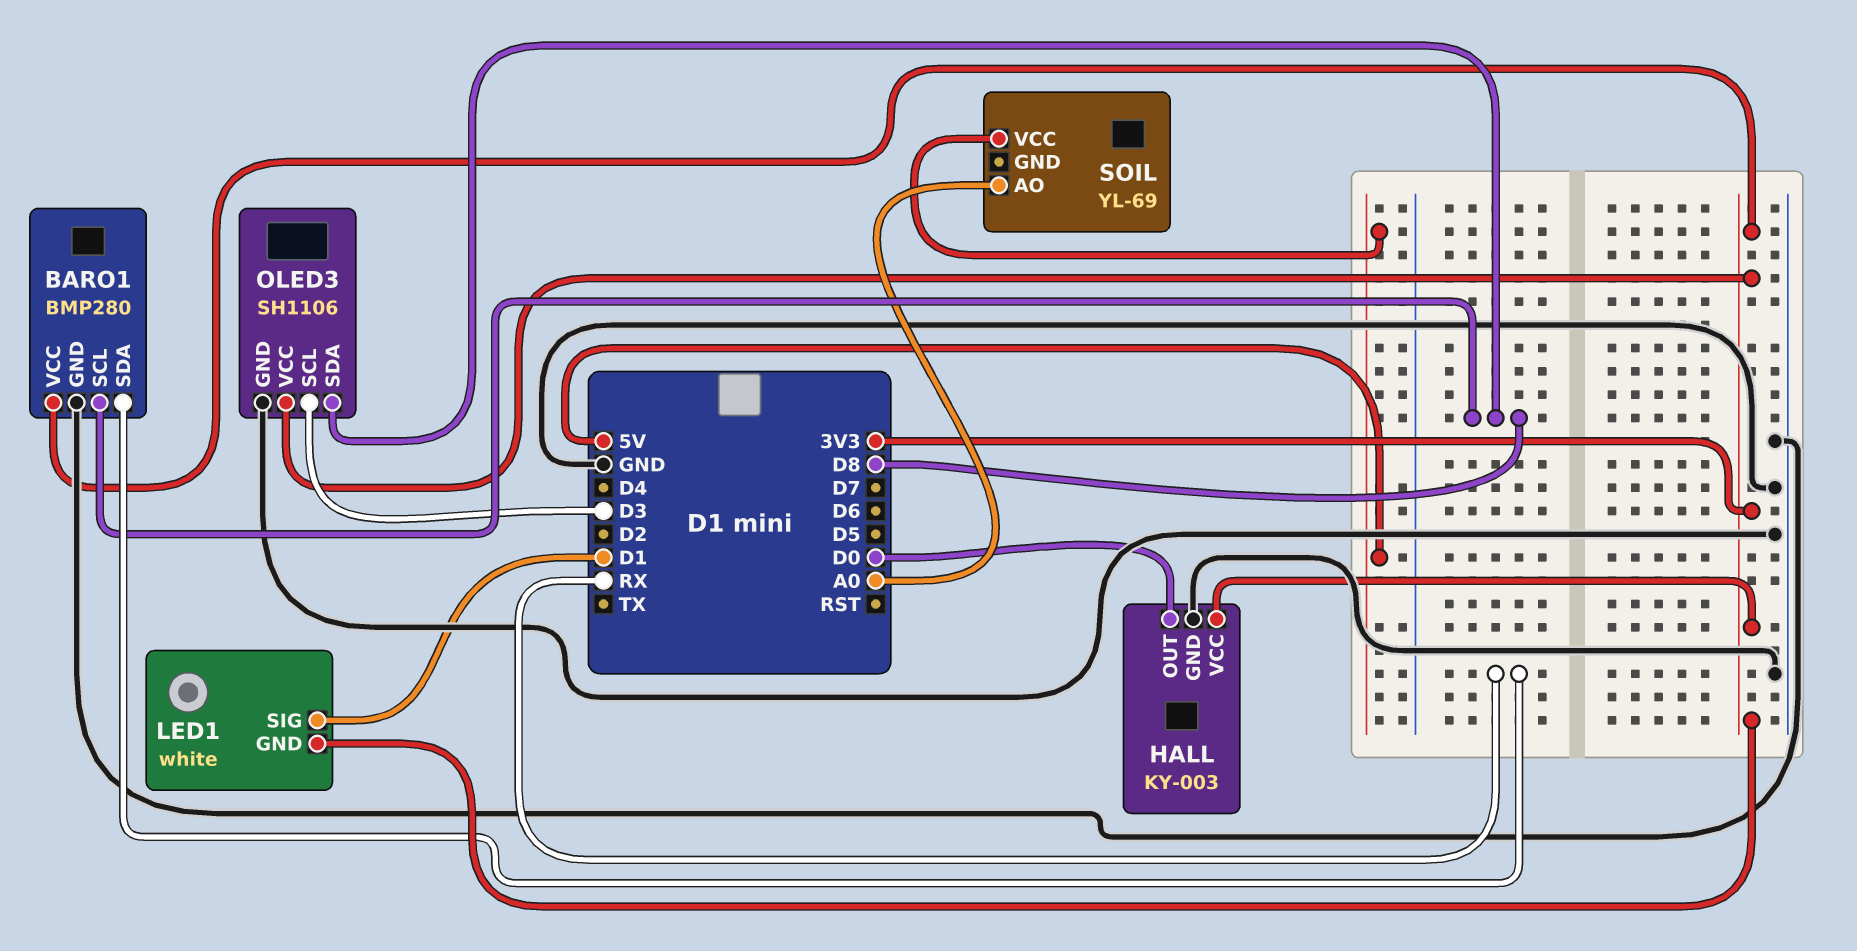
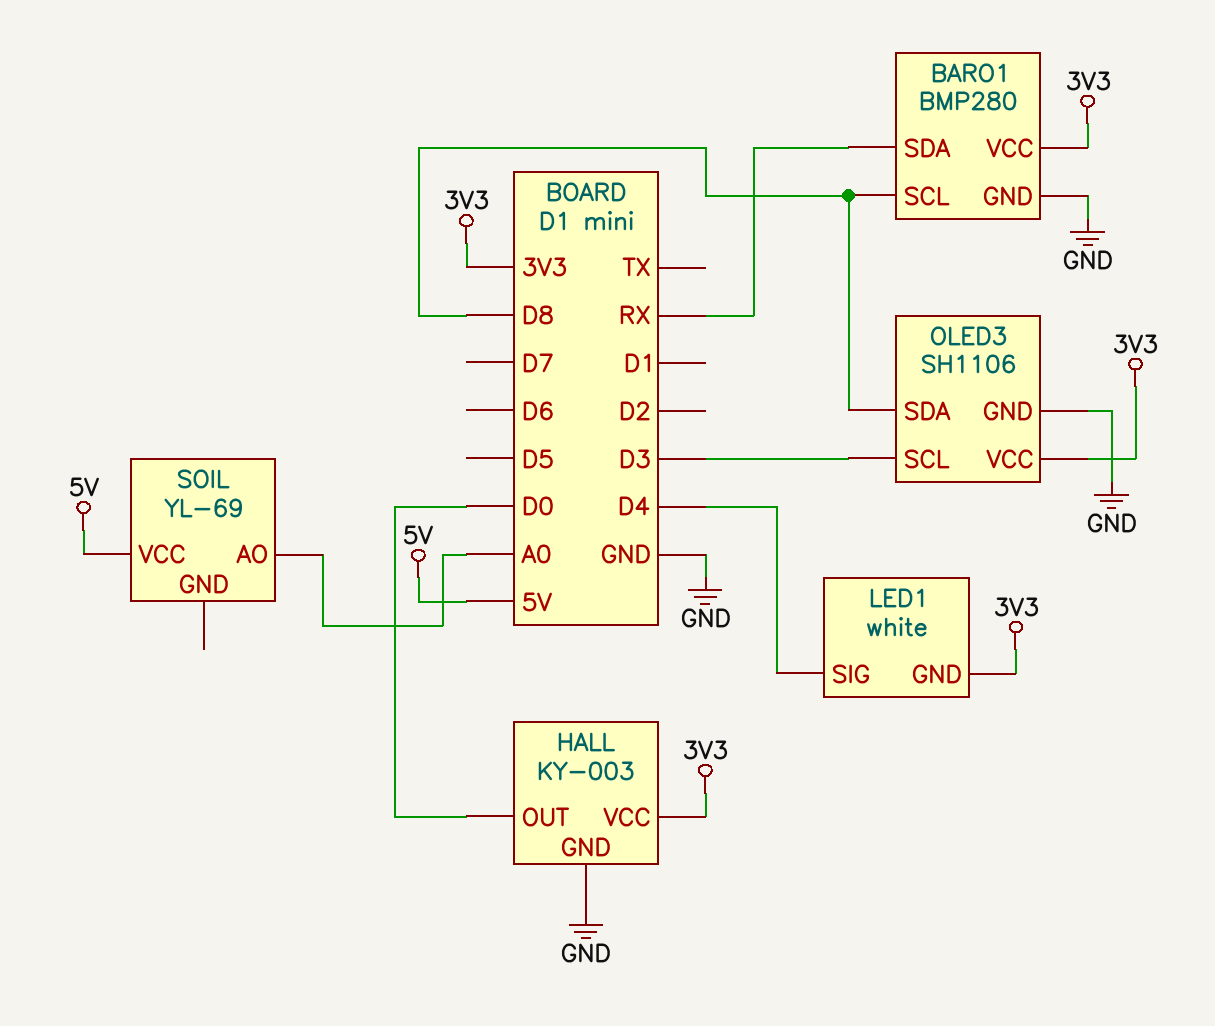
LED1 pin SIG: D1 -> D4

